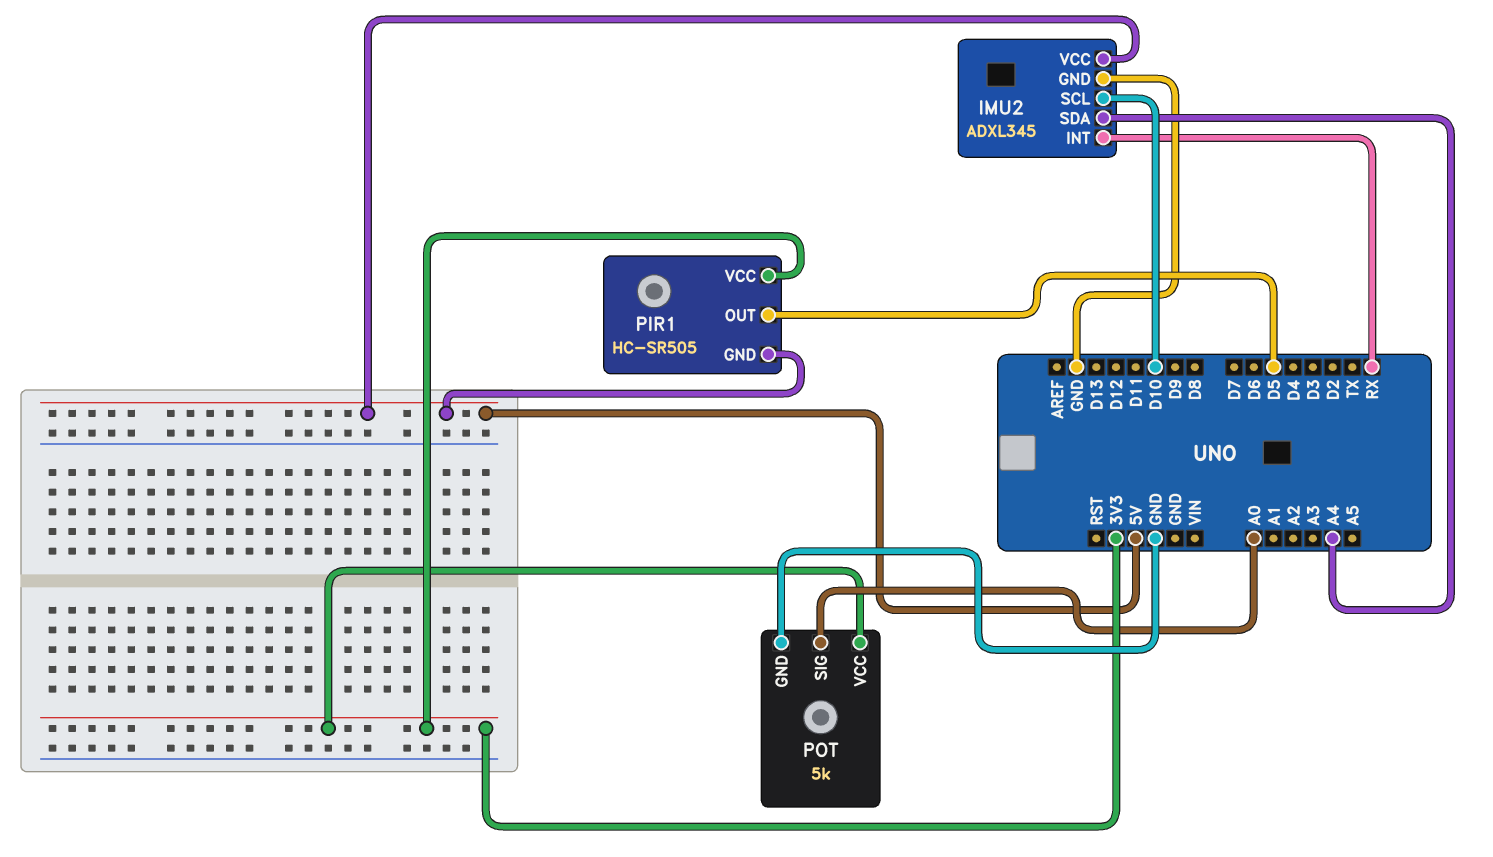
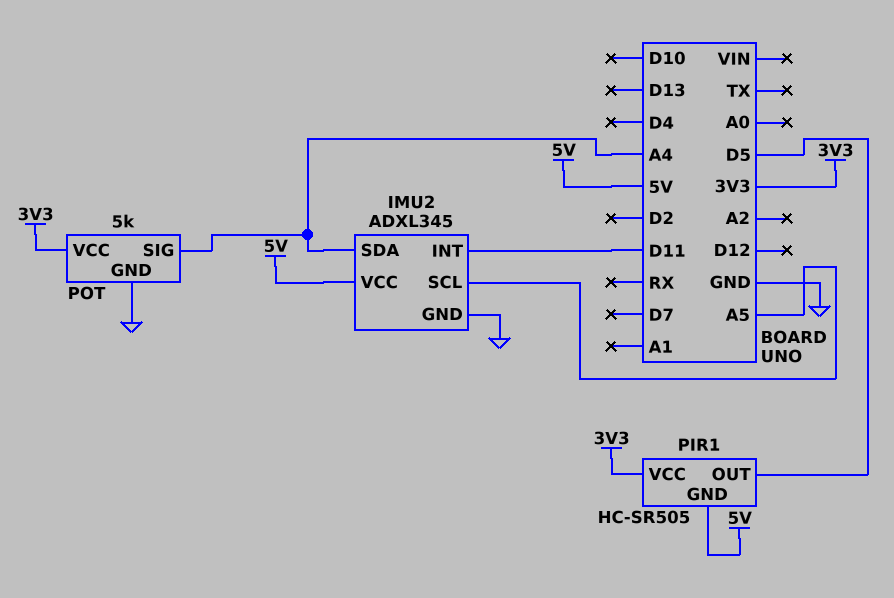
IMU2 pin INT: RX -> D11
IMU2 pin SCL: D10 -> A5
POT pin SIG: A0 -> A4

